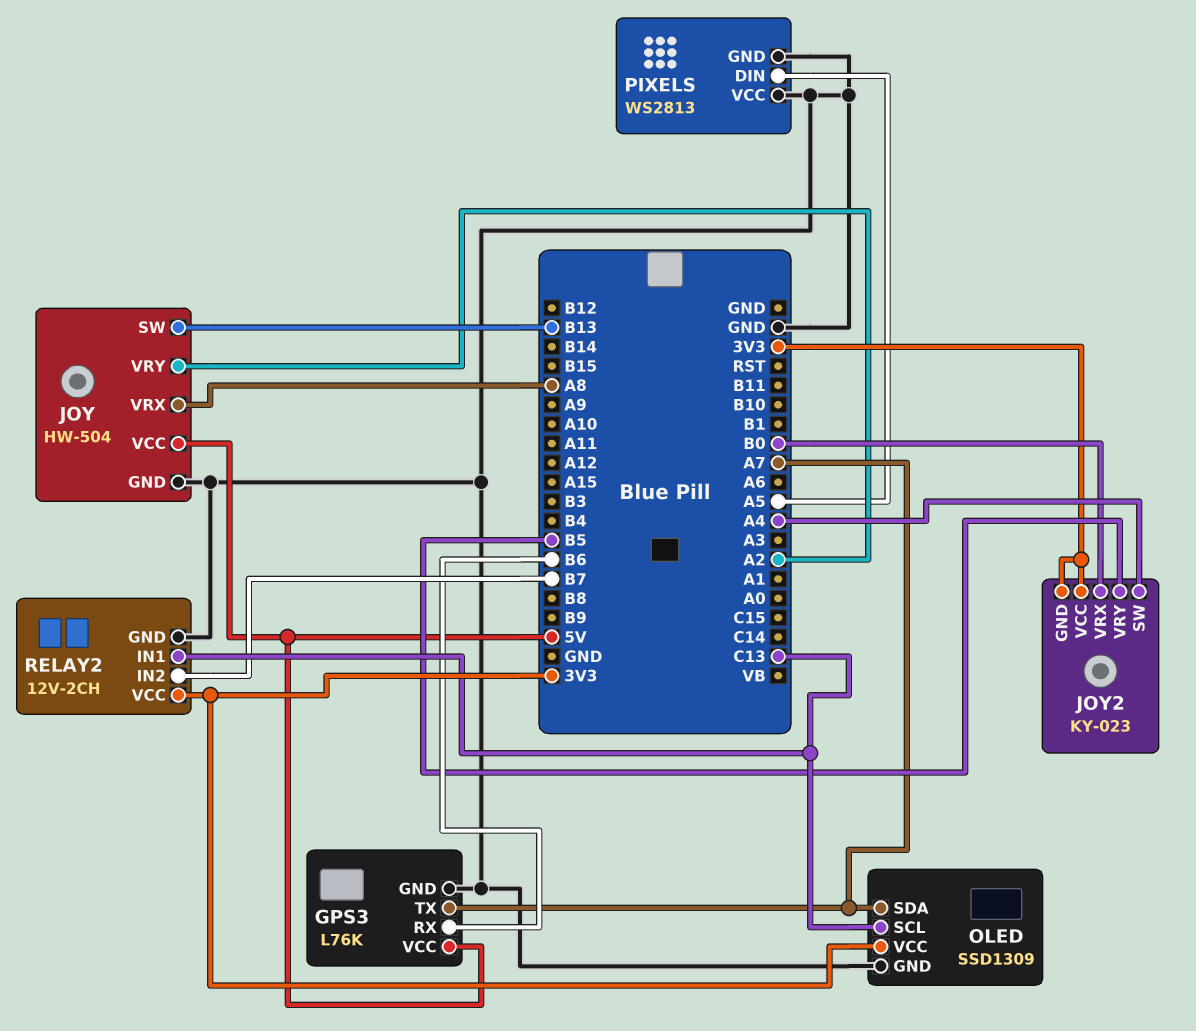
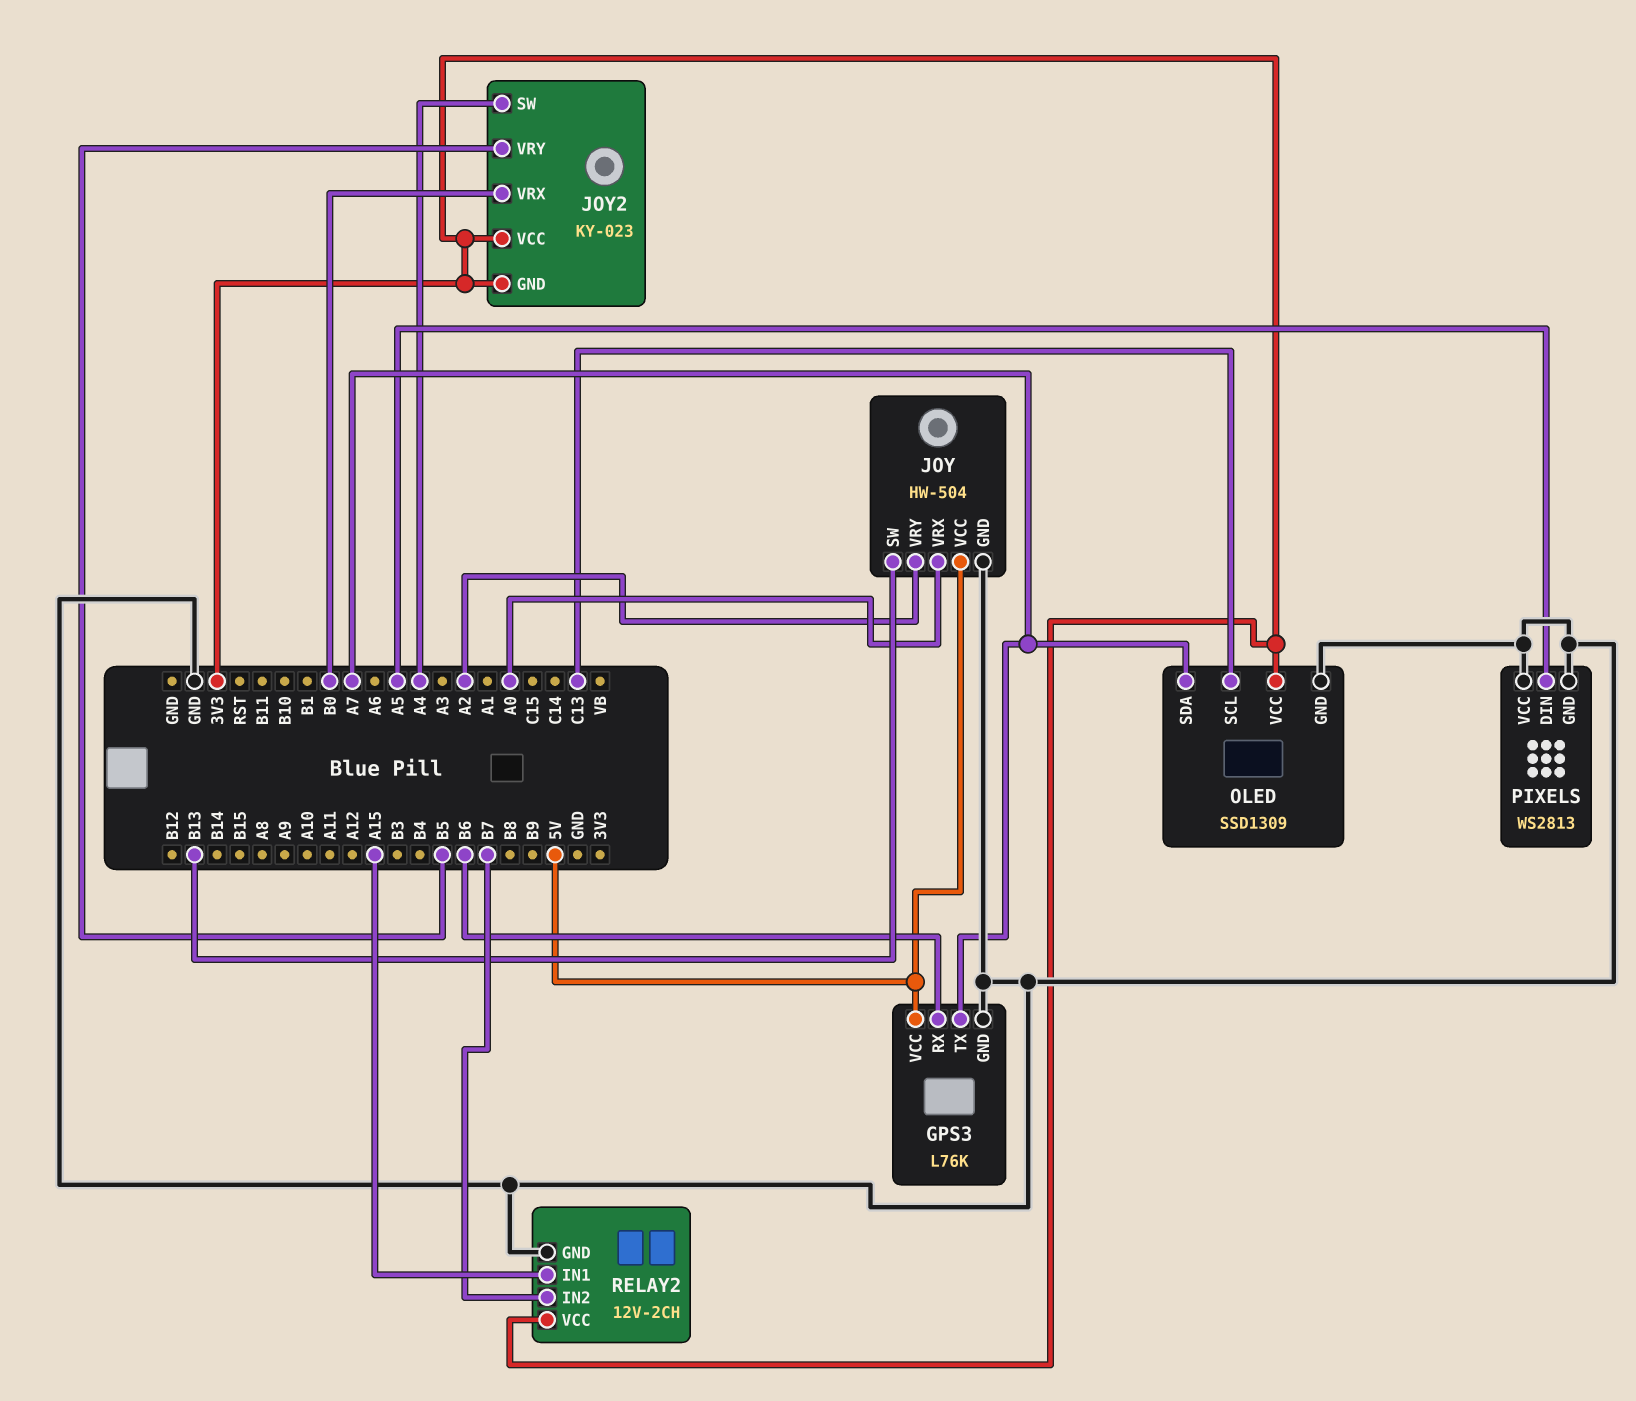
JOY pin VRX: A8 -> A0
RELAY2 pin IN1: C13 -> A15

